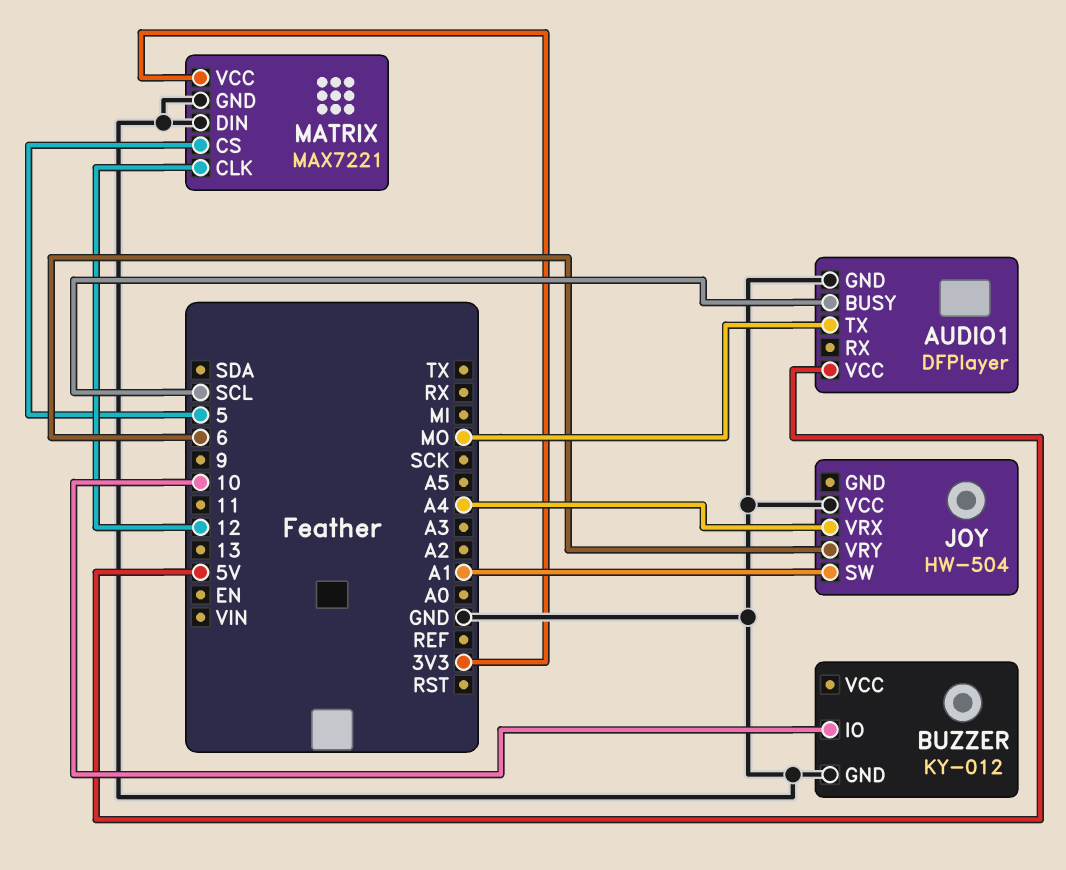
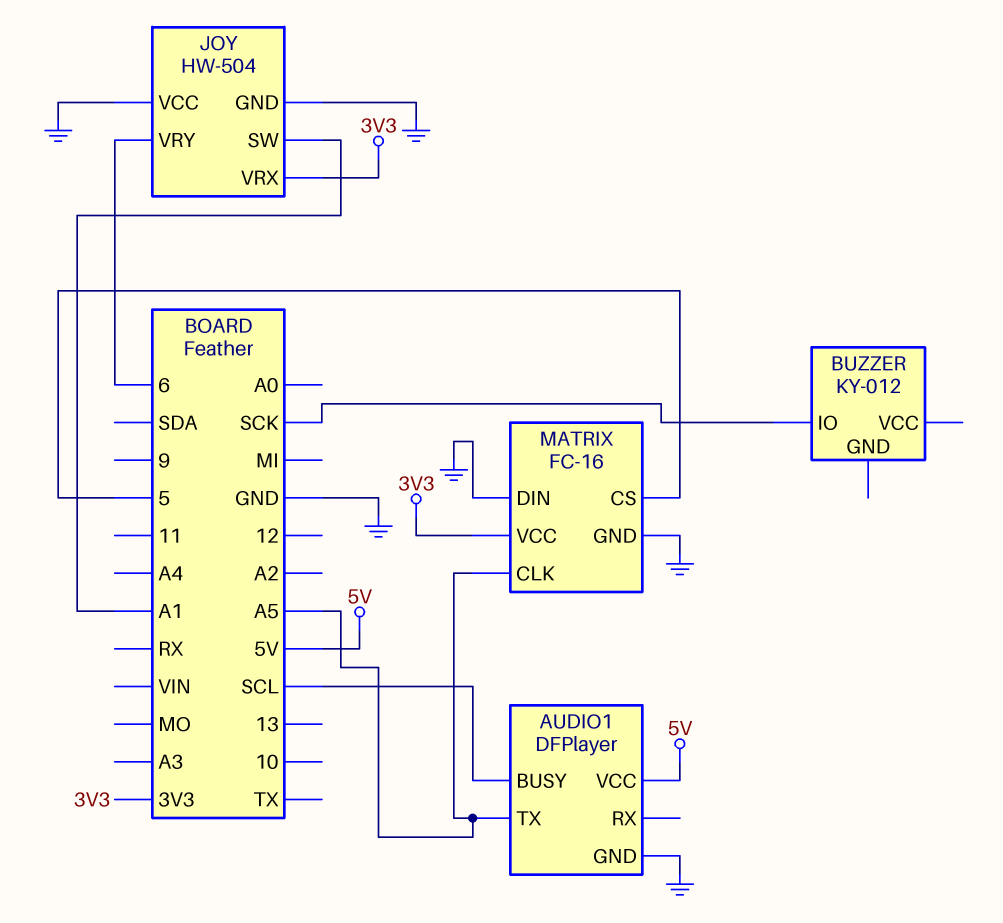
AUDIO1 pin TX: MO -> A5
BUZZER pin GND: GND -> none
BUZZER pin IO: 10 -> SCK
JOY pin GND: none -> GND
JOY pin VRX: A4 -> 3V3
MATRIX: MAX7221 -> FC-16
MATRIX pin CLK: 12 -> A5

